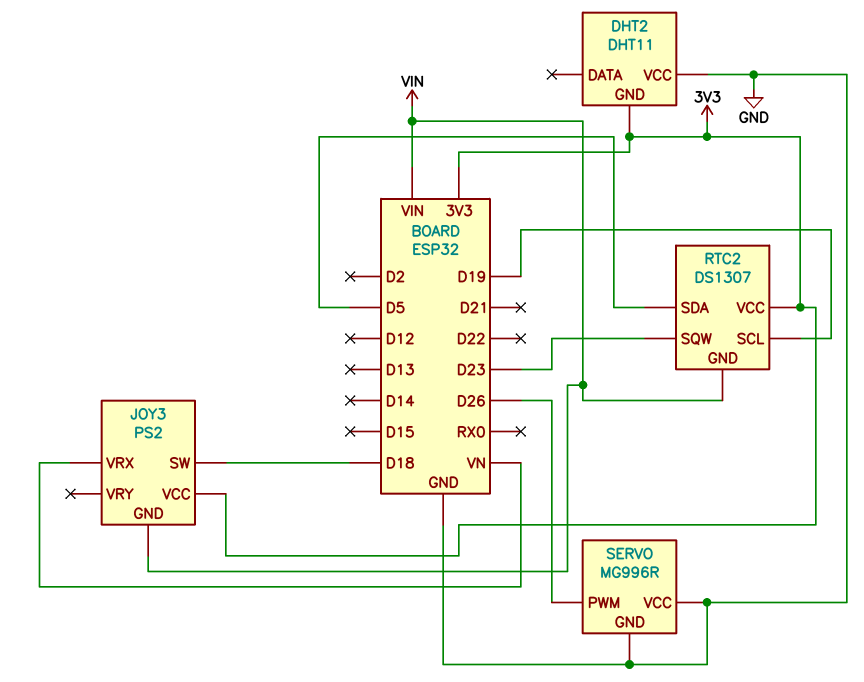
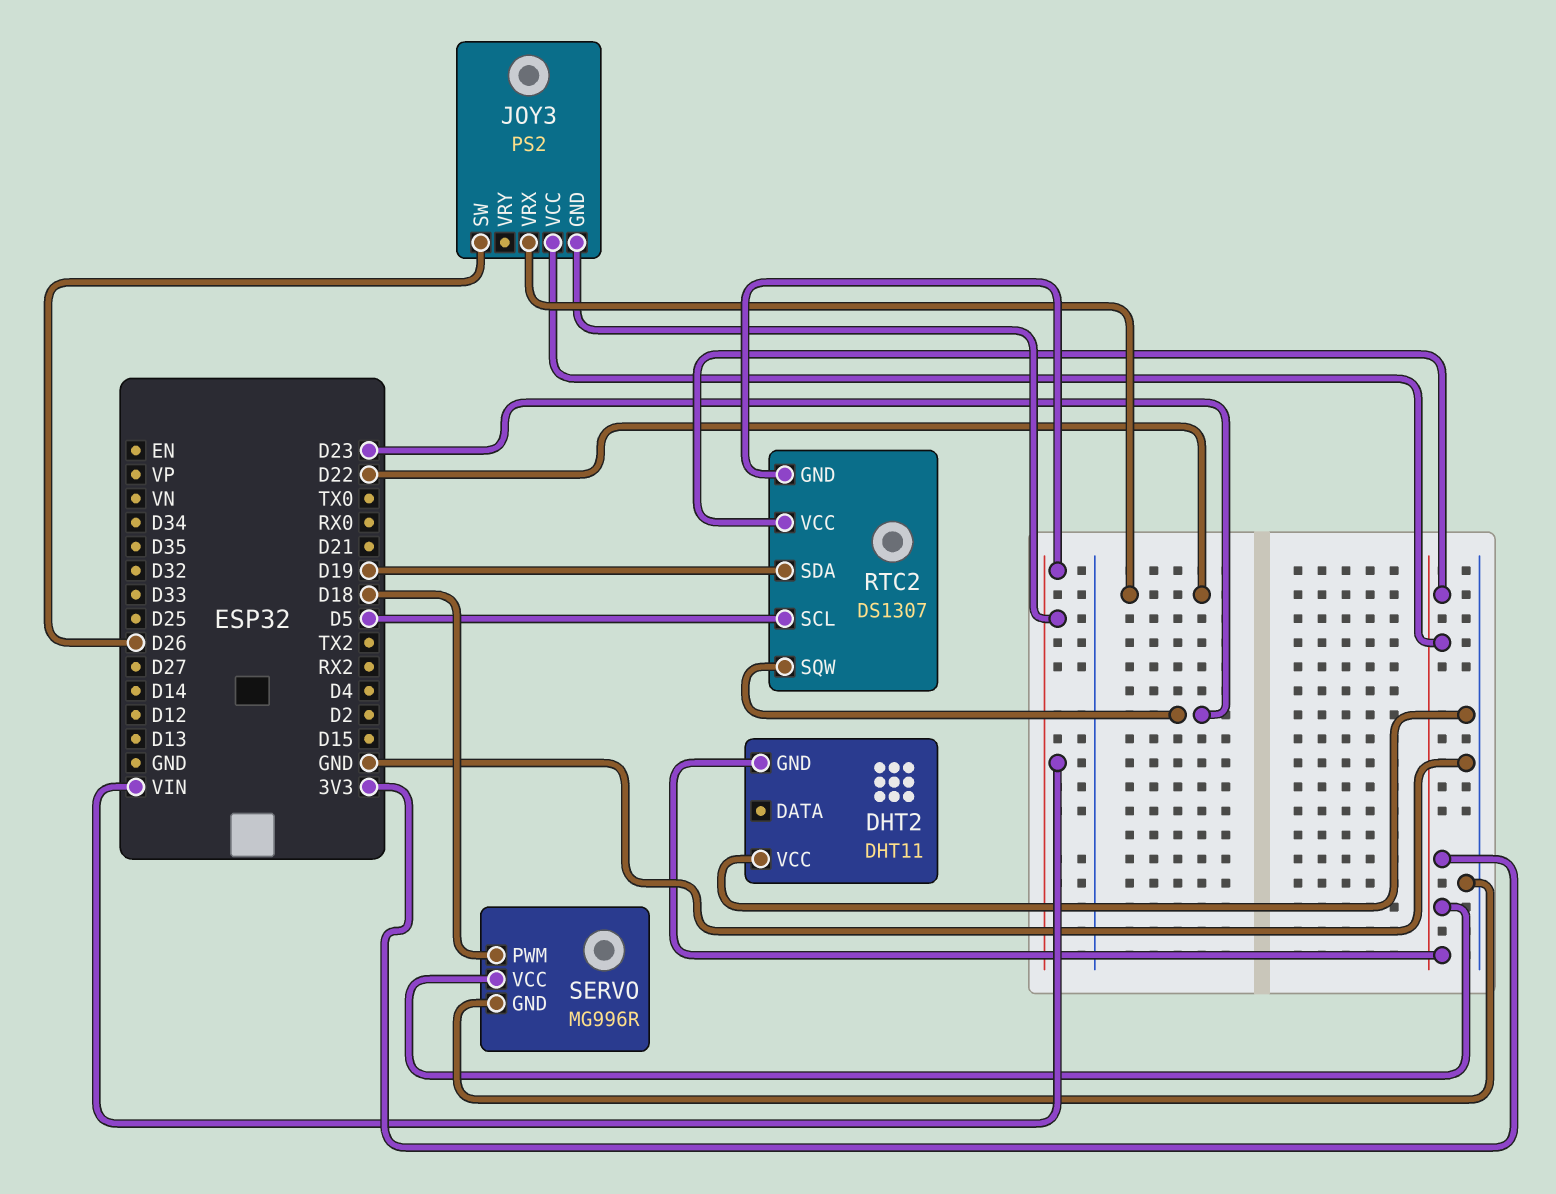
JOY3 pin SW: D18 -> D26
JOY3 pin VRX: VN -> D22
RTC2 pin SCL: D19 -> D5
RTC2 pin SDA: D5 -> D19
SERVO pin PWM: D26 -> D18
SERVO pin VCC: GND -> 3V3

